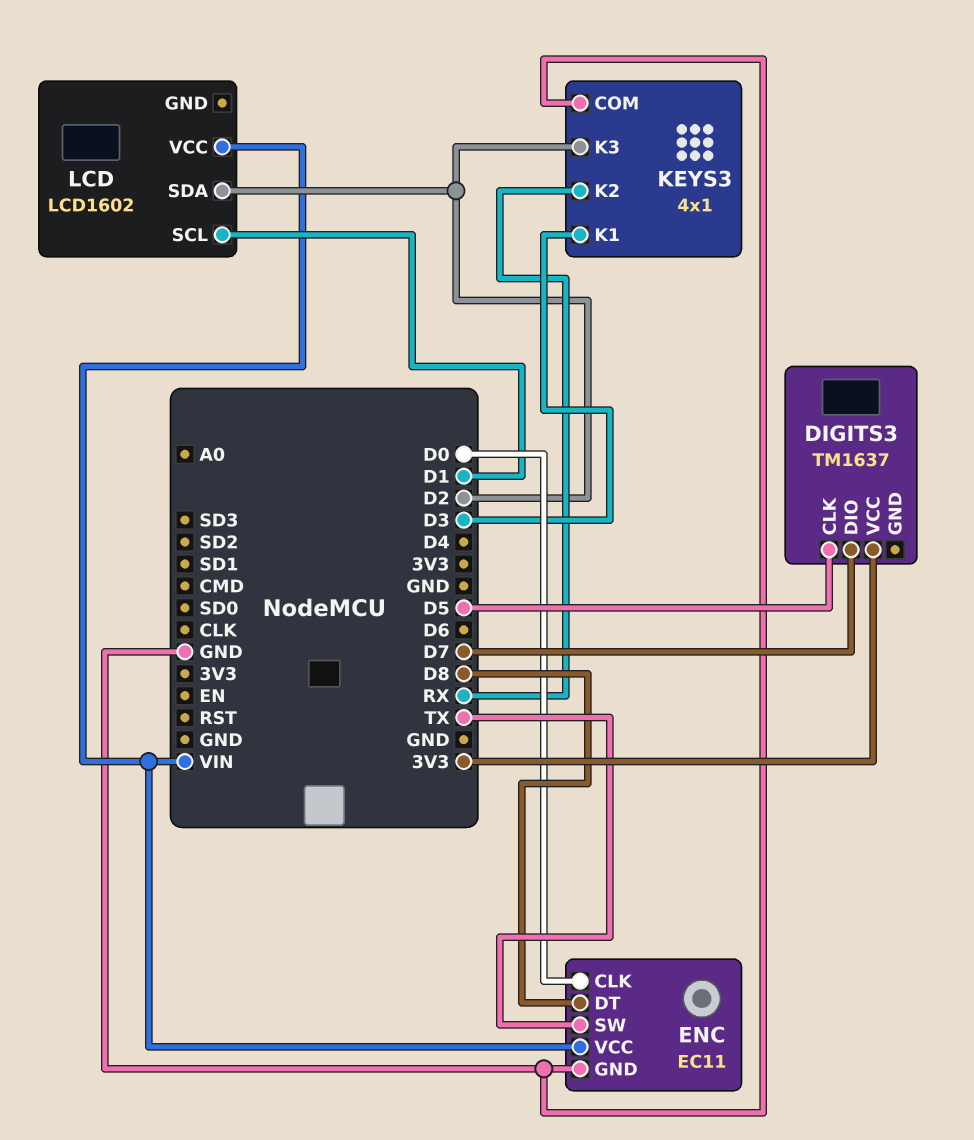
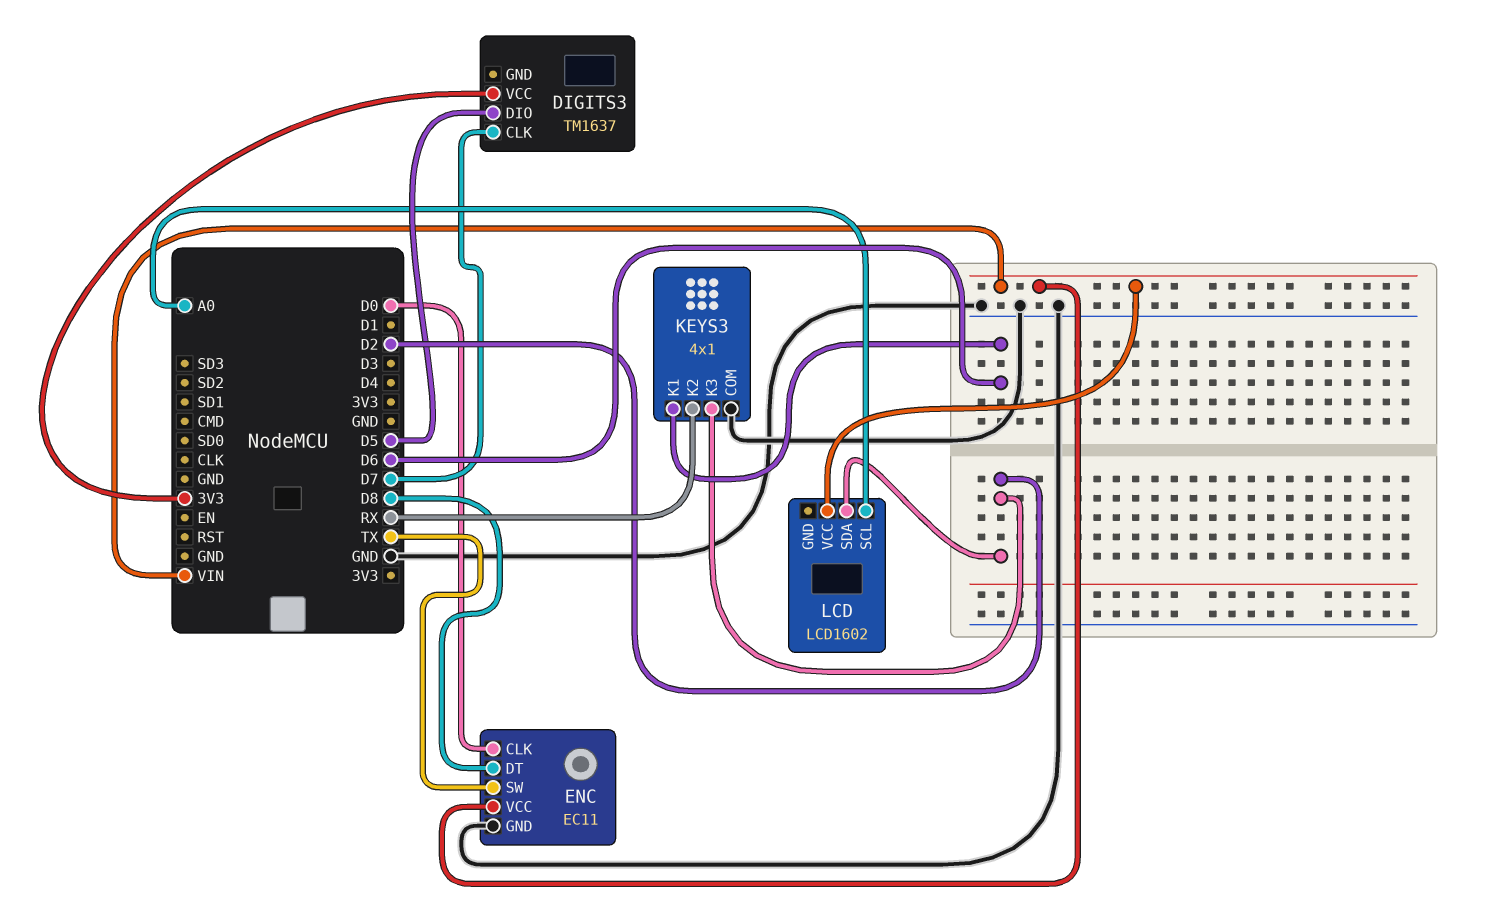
DIGITS3 pin CLK: D5 -> D7
DIGITS3 pin DIO: D7 -> D5
KEYS3 pin K1: D3 -> D6
LCD pin SCL: D1 -> A0

